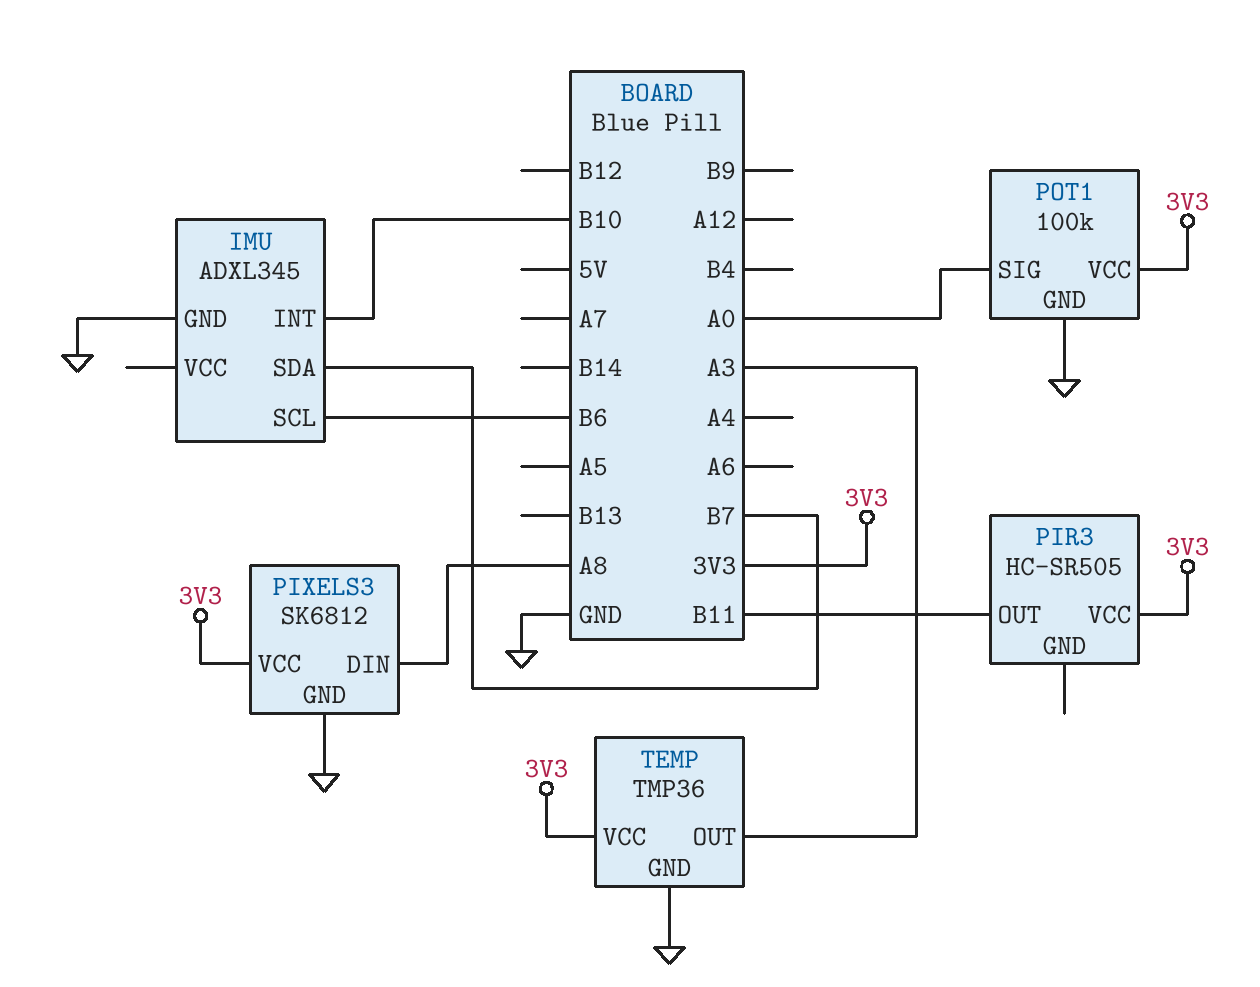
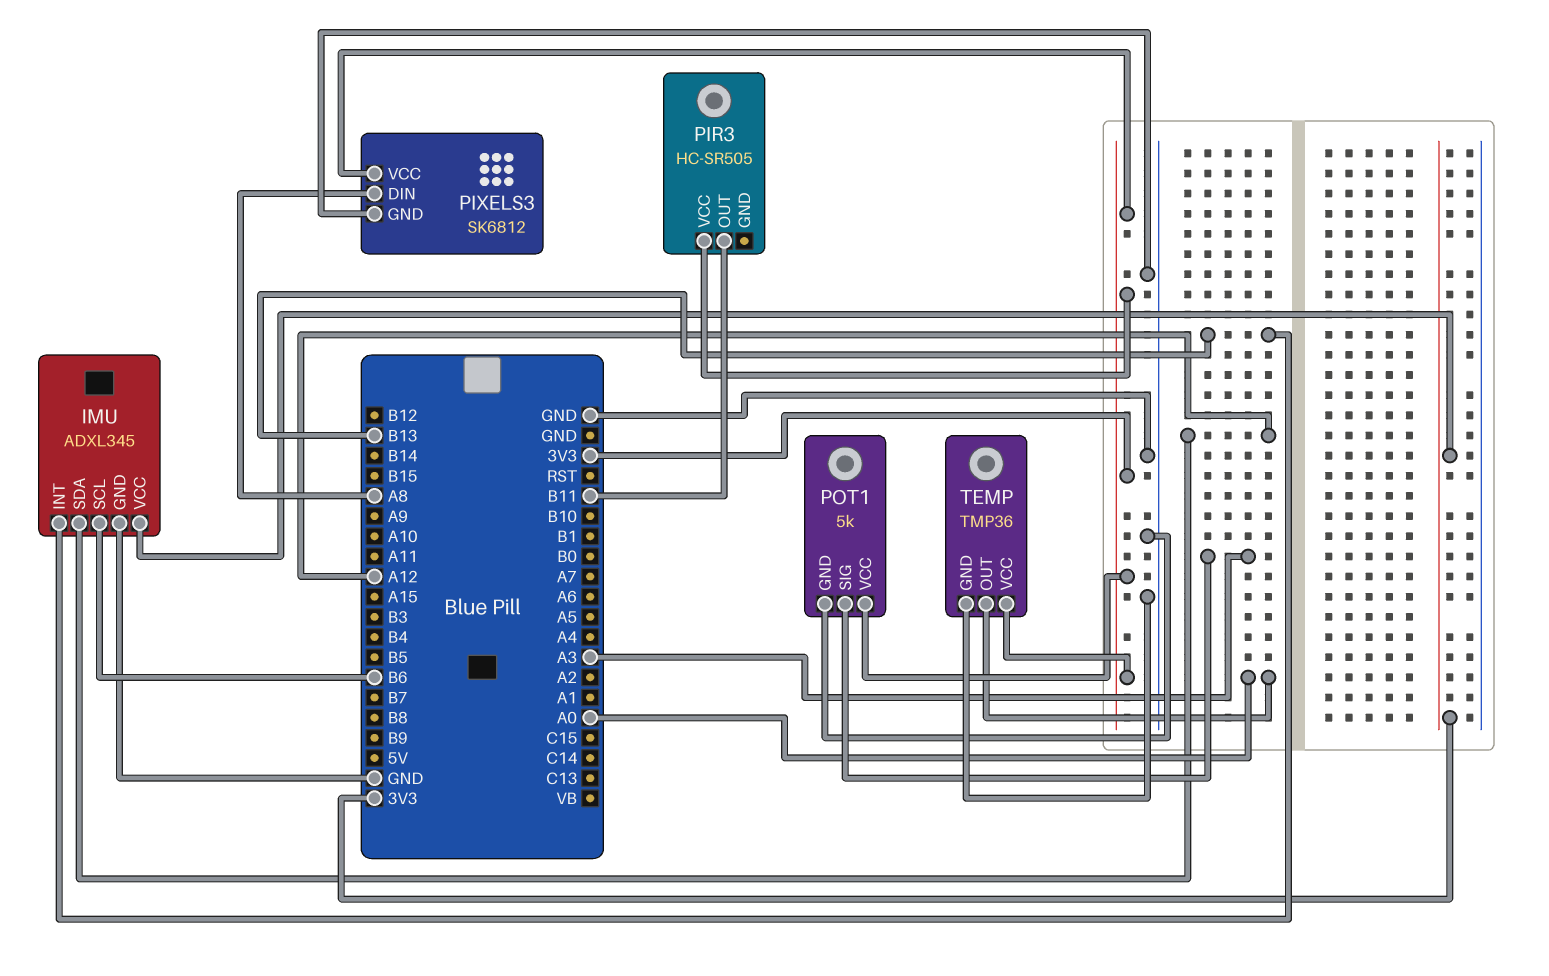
IMU pin INT: B10 -> B13
IMU pin SDA: B7 -> A12
IMU pin VCC: none -> 3V3
POT1: 100k -> 5k
POT1 pin SIG: A0 -> A3
TEMP pin OUT: A3 -> A0

